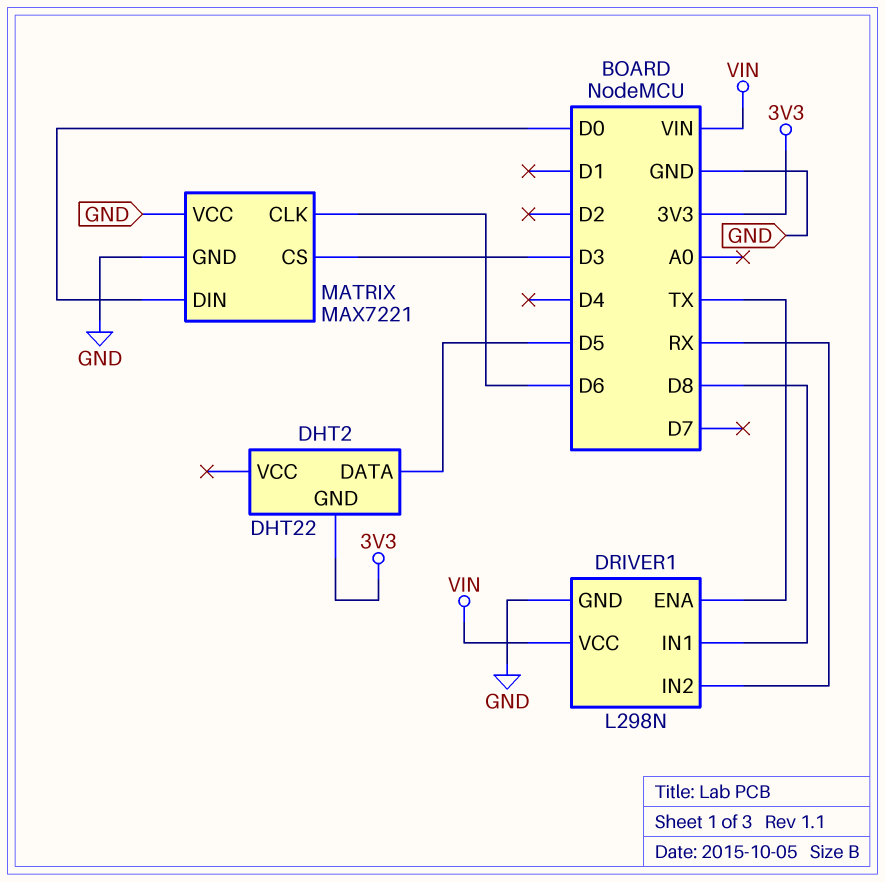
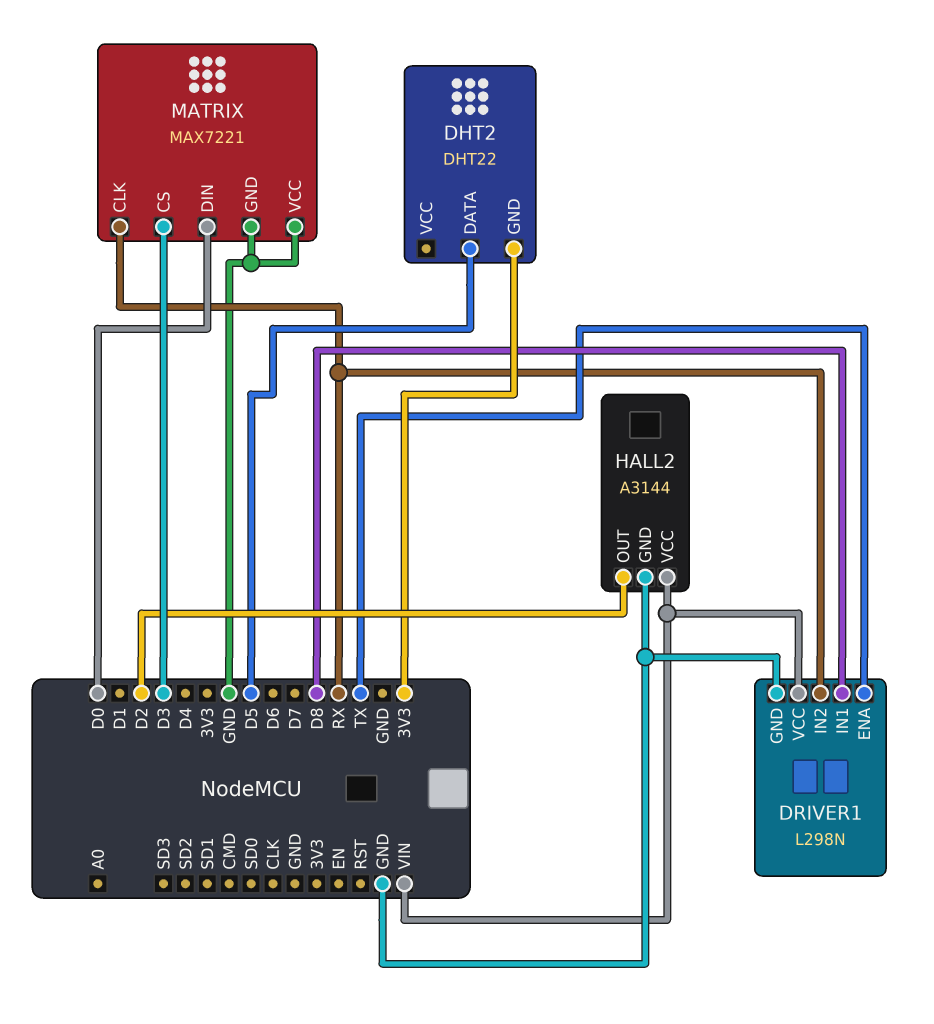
HALL2: none -> A3144
HALL2 pin GND: none -> GND
HALL2 pin OUT: none -> D2
HALL2 pin VCC: none -> VIN
MATRIX pin CLK: D6 -> RX

